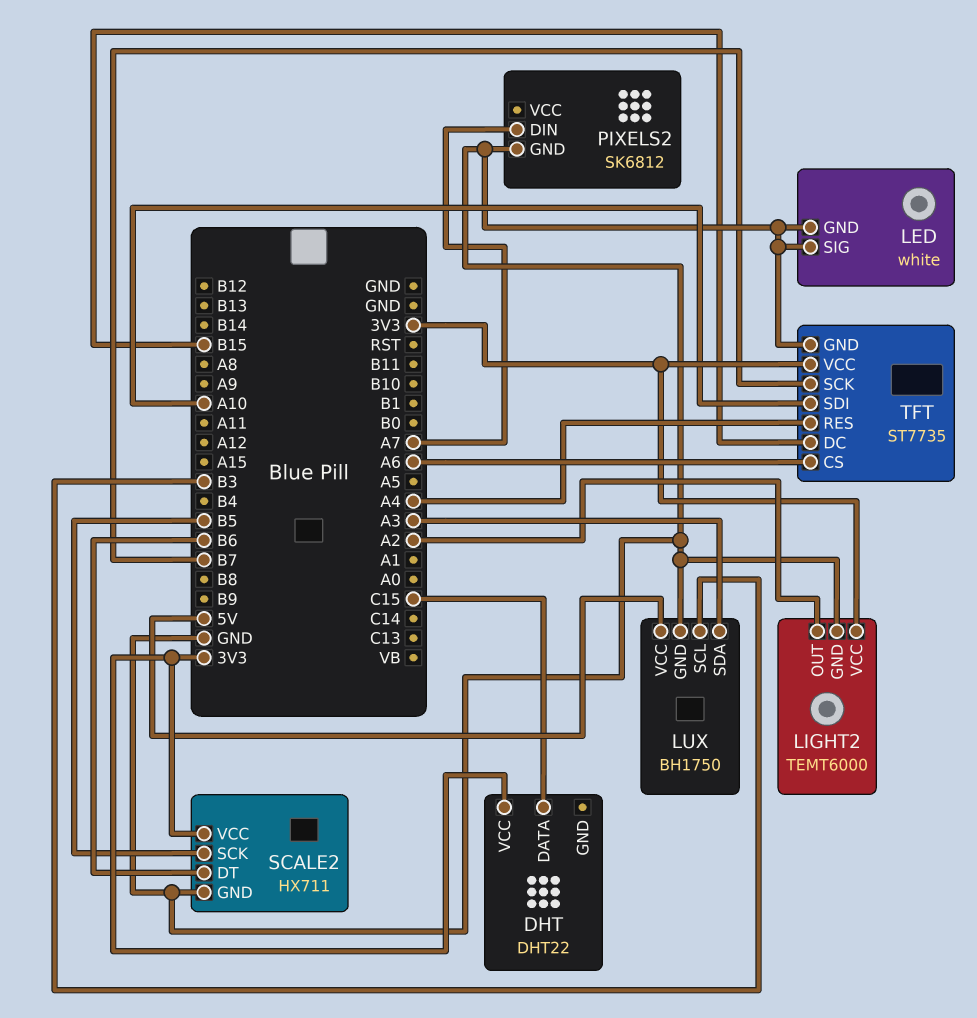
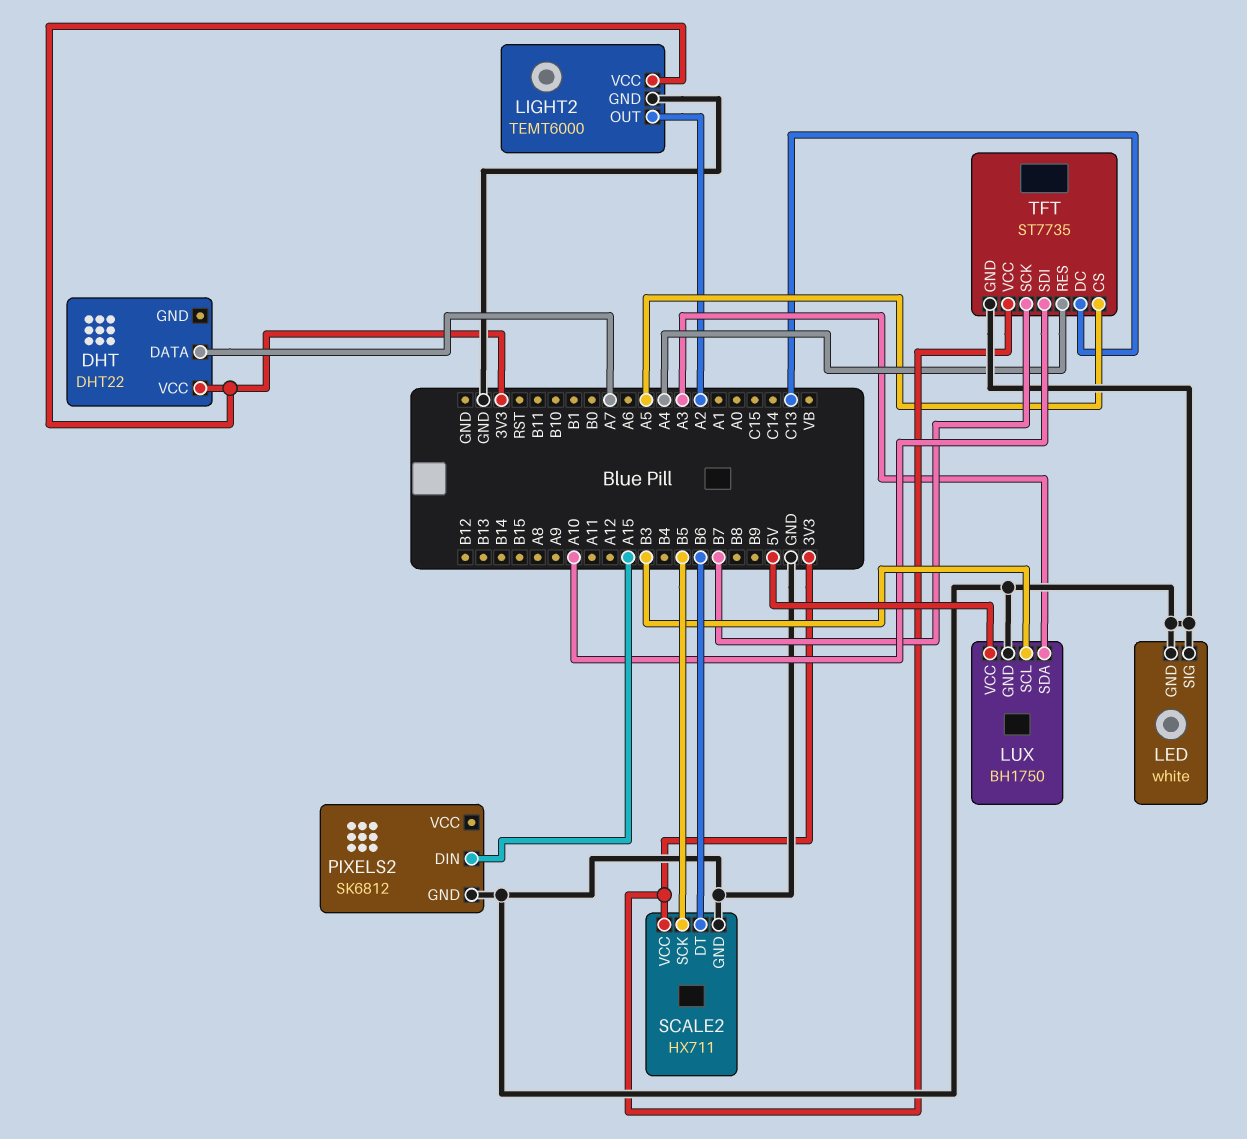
DHT pin DATA: C15 -> A7
PIXELS2 pin DIN: A7 -> A15
TFT pin CS: A6 -> A5
TFT pin DC: B15 -> C13

